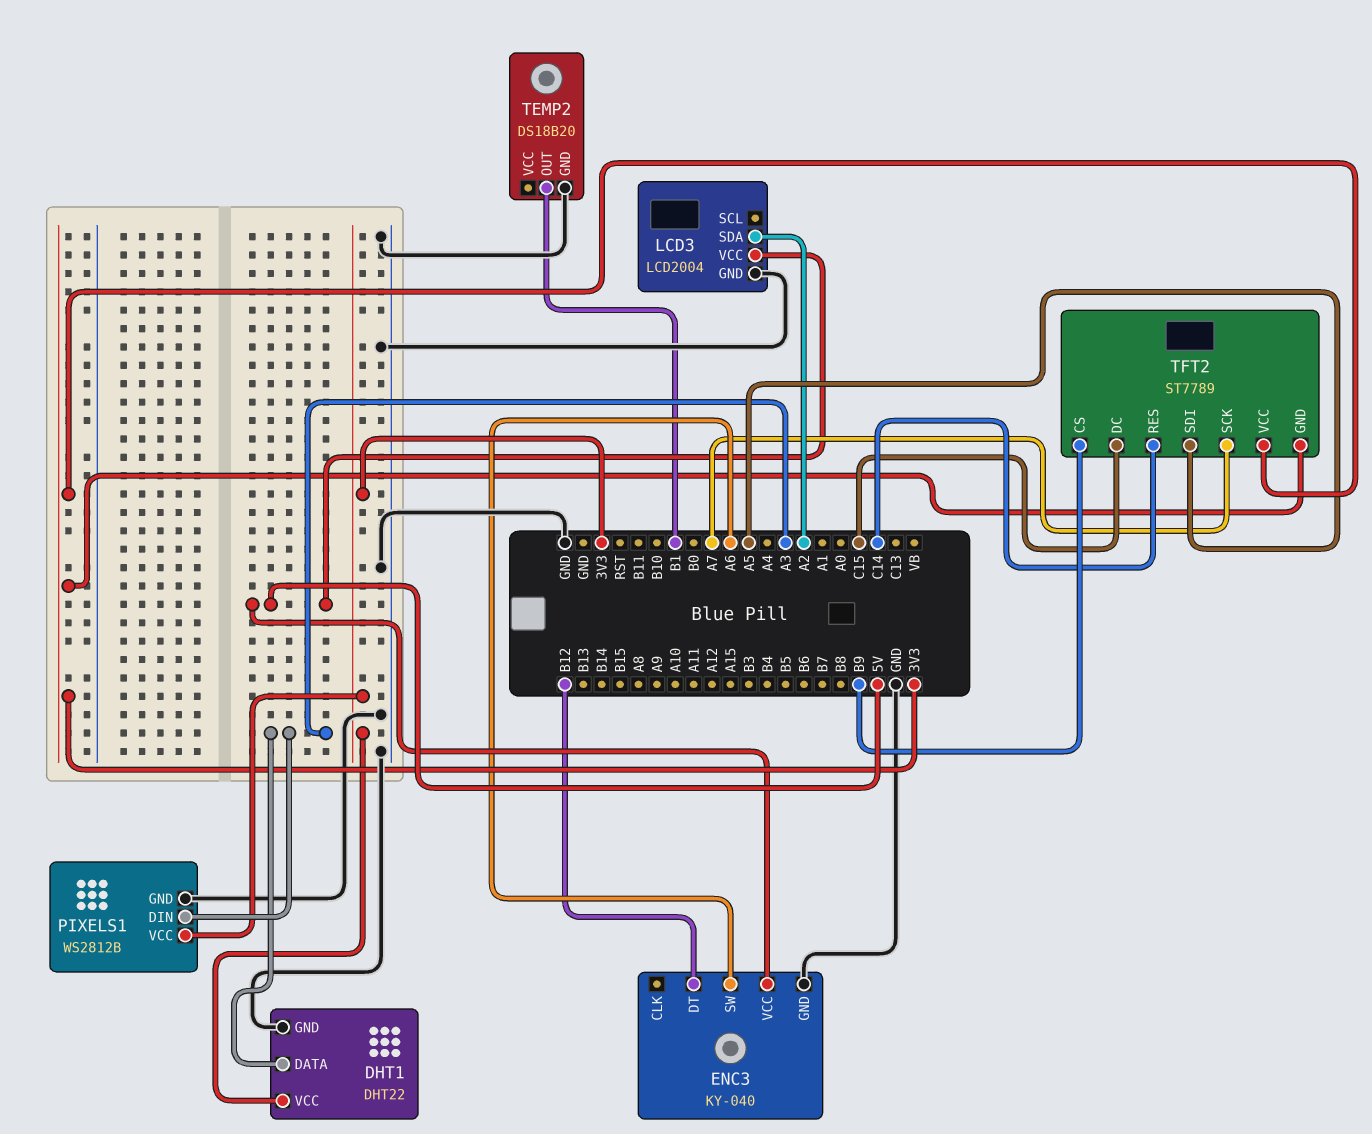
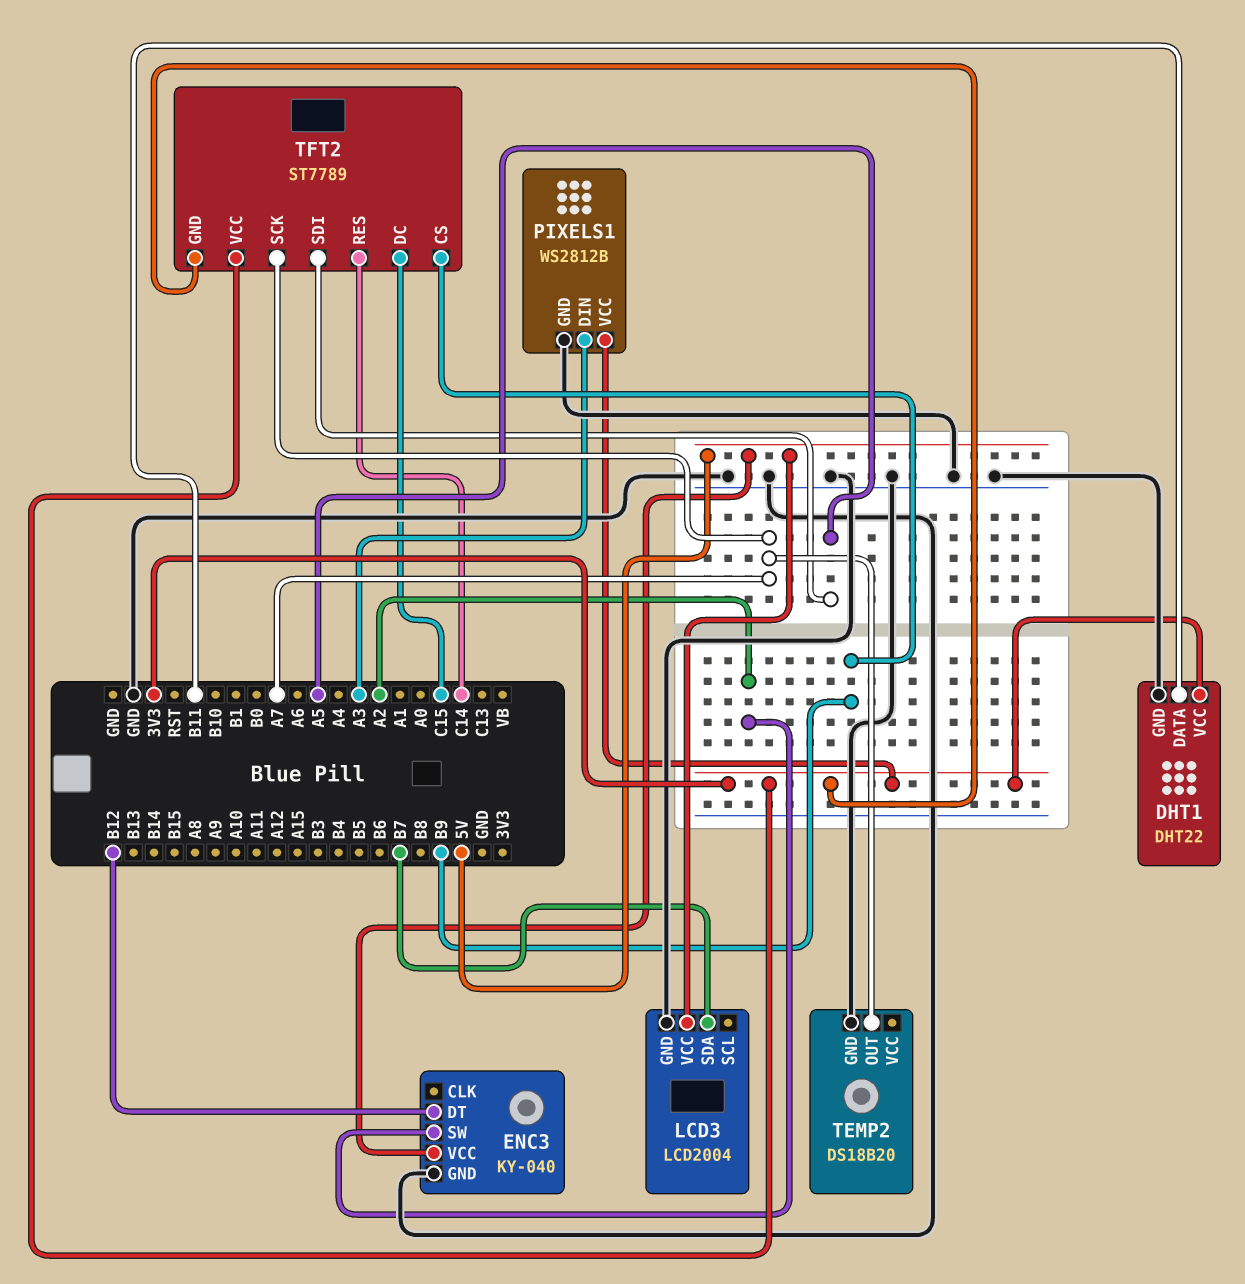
DHT1 pin DATA: A3 -> B11
ENC3 pin SW: A6 -> A2
LCD3 pin SDA: A2 -> B7
TEMP2 pin OUT: B1 -> A7

